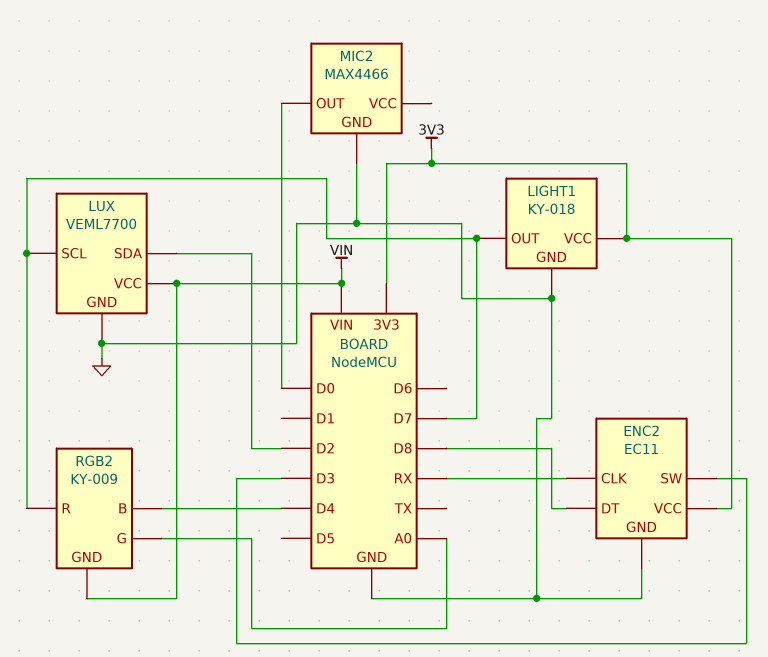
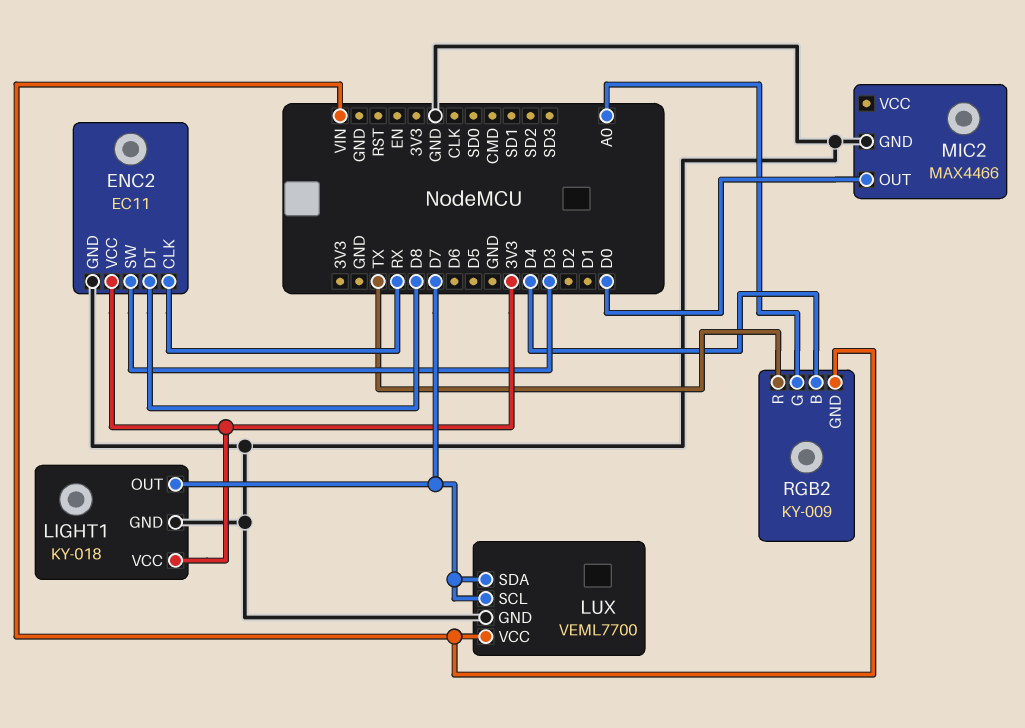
LUX pin SDA: D2 -> D7
RGB2 pin R: D7 -> TX

